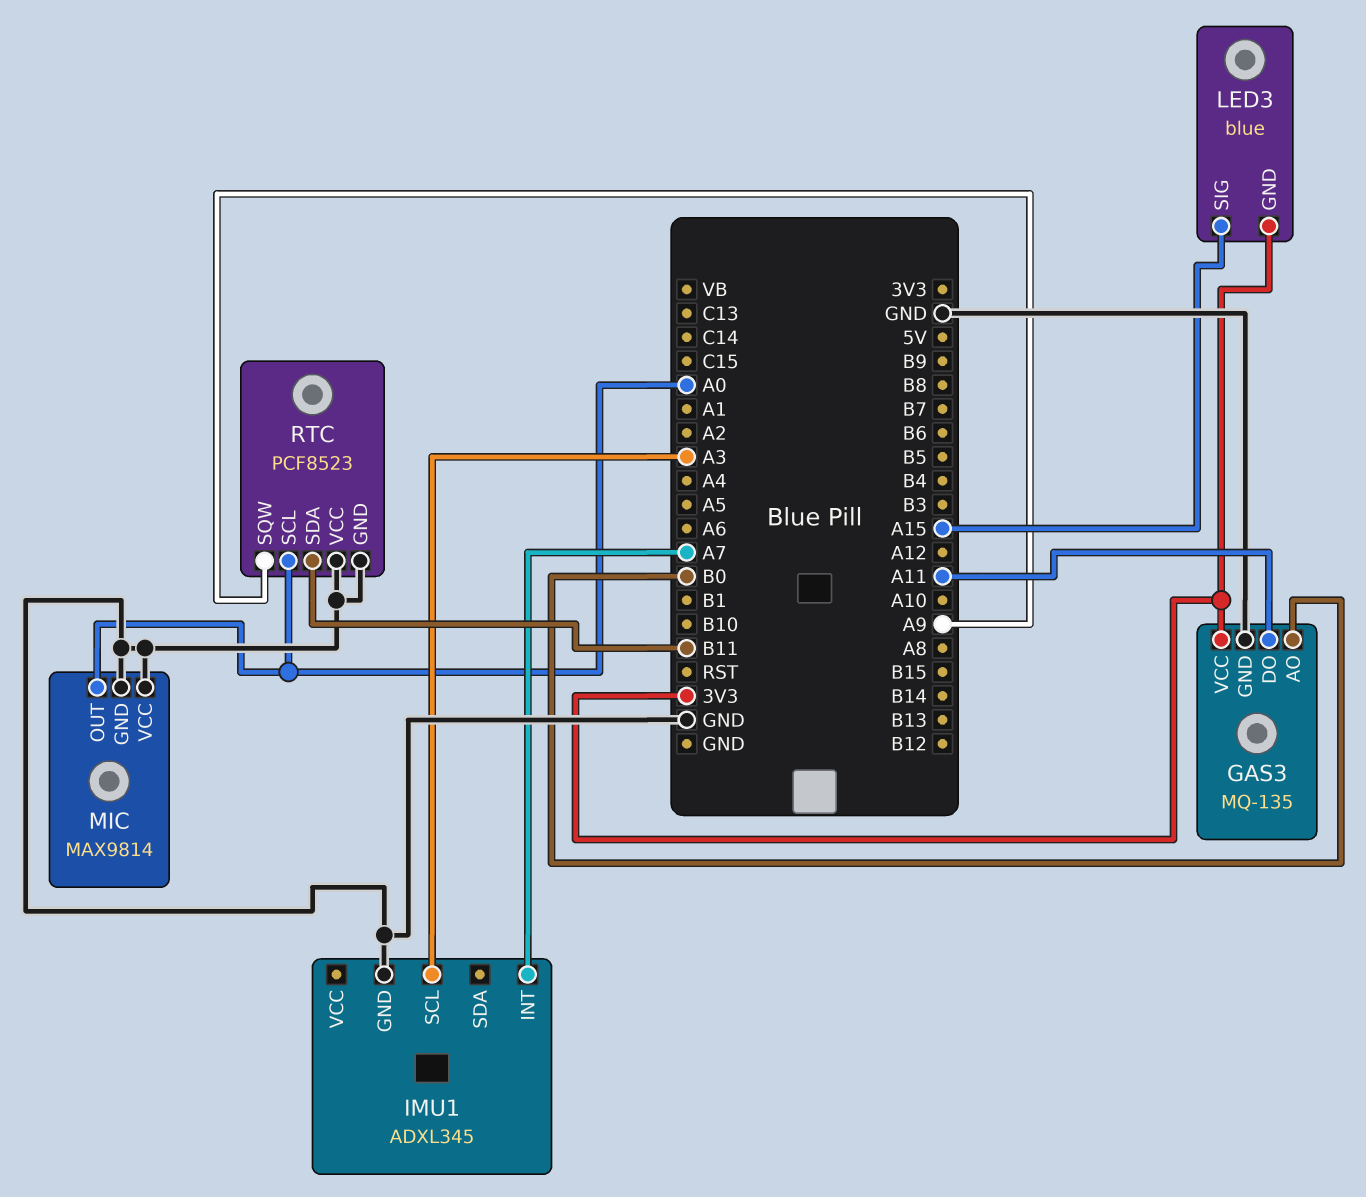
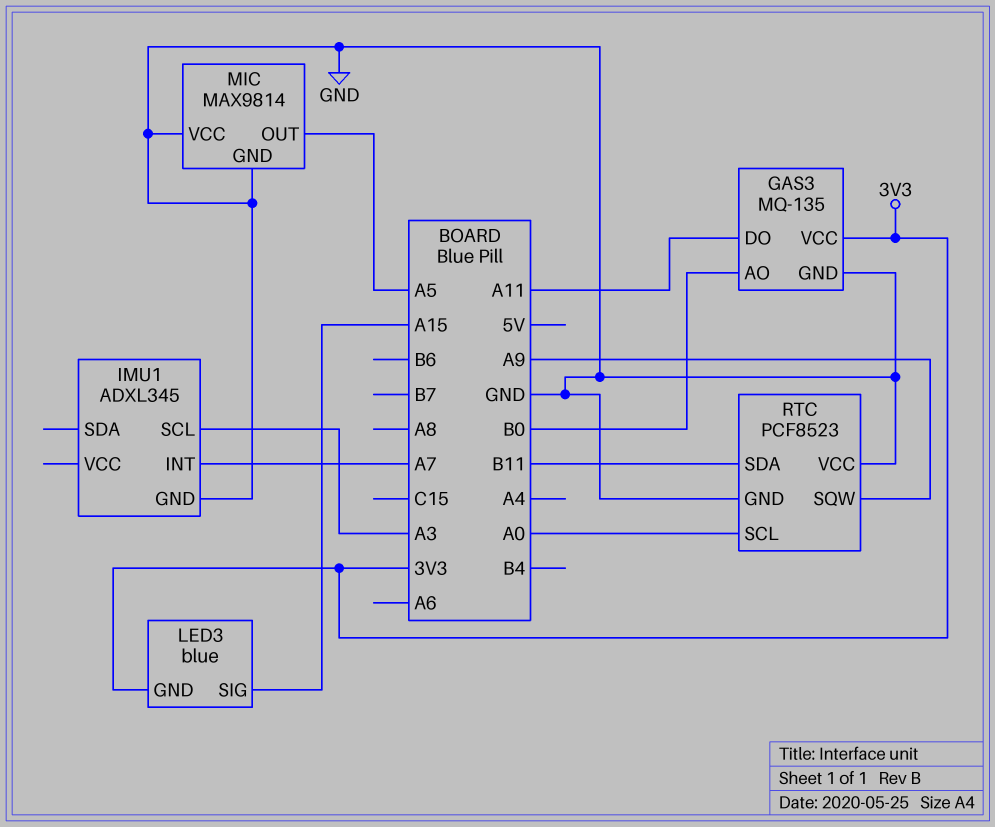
MIC pin OUT: A0 -> A5

